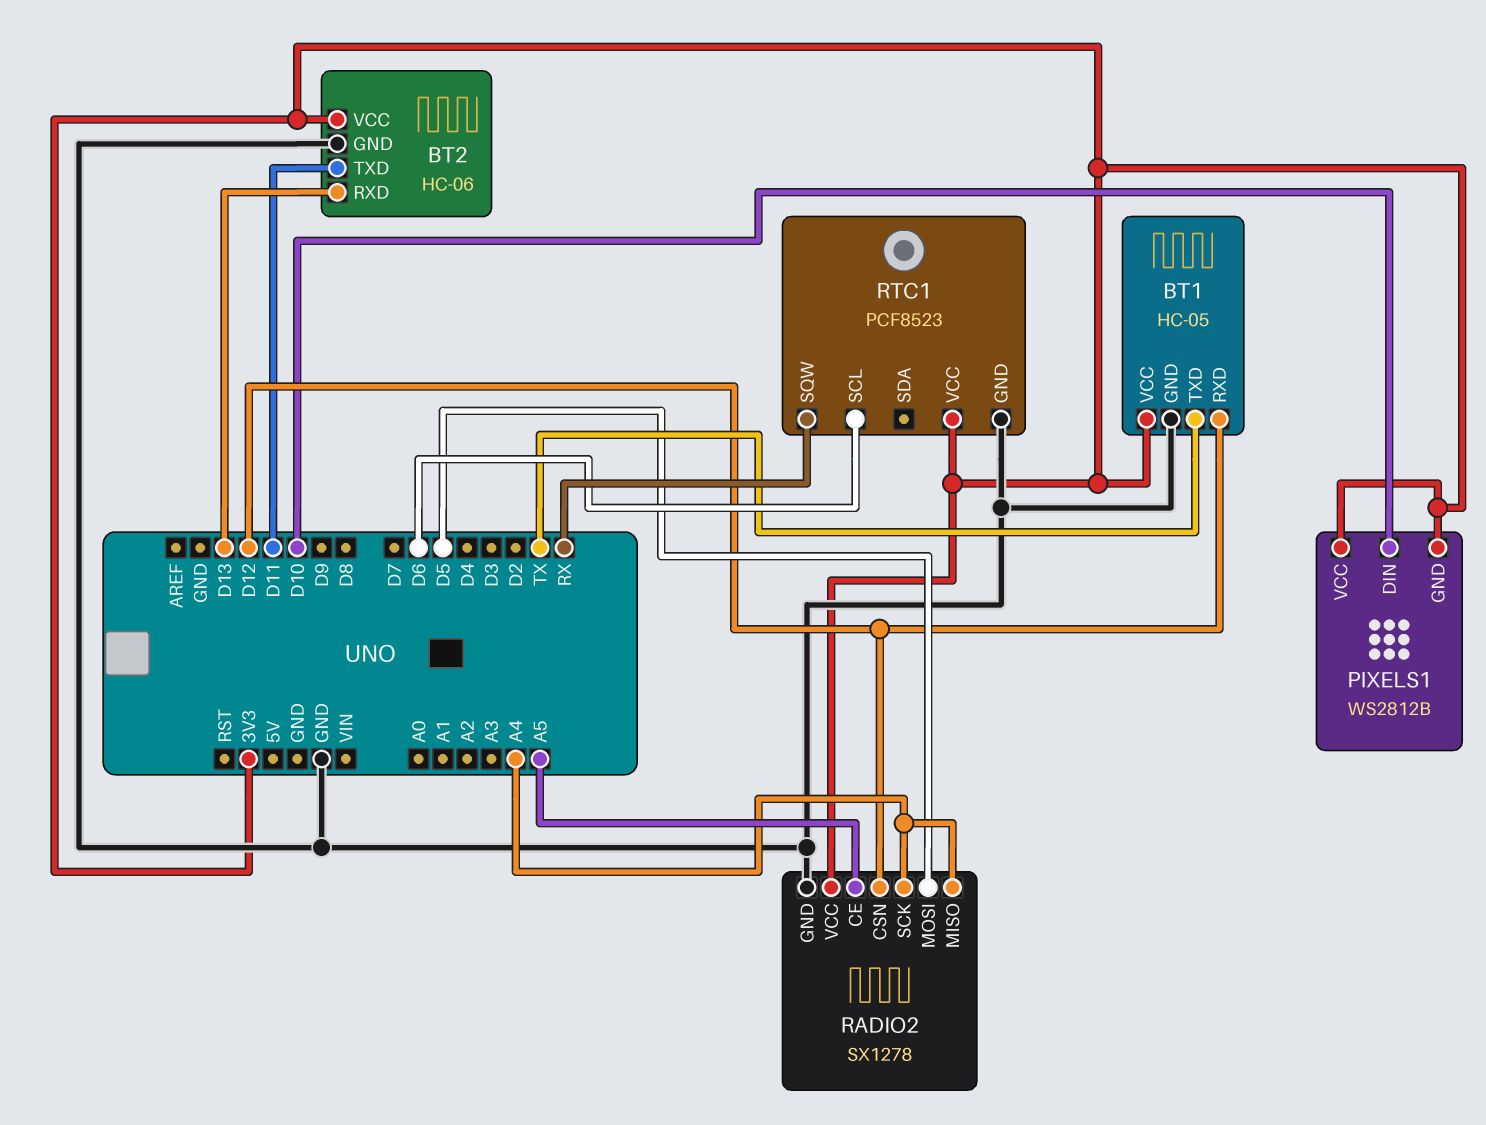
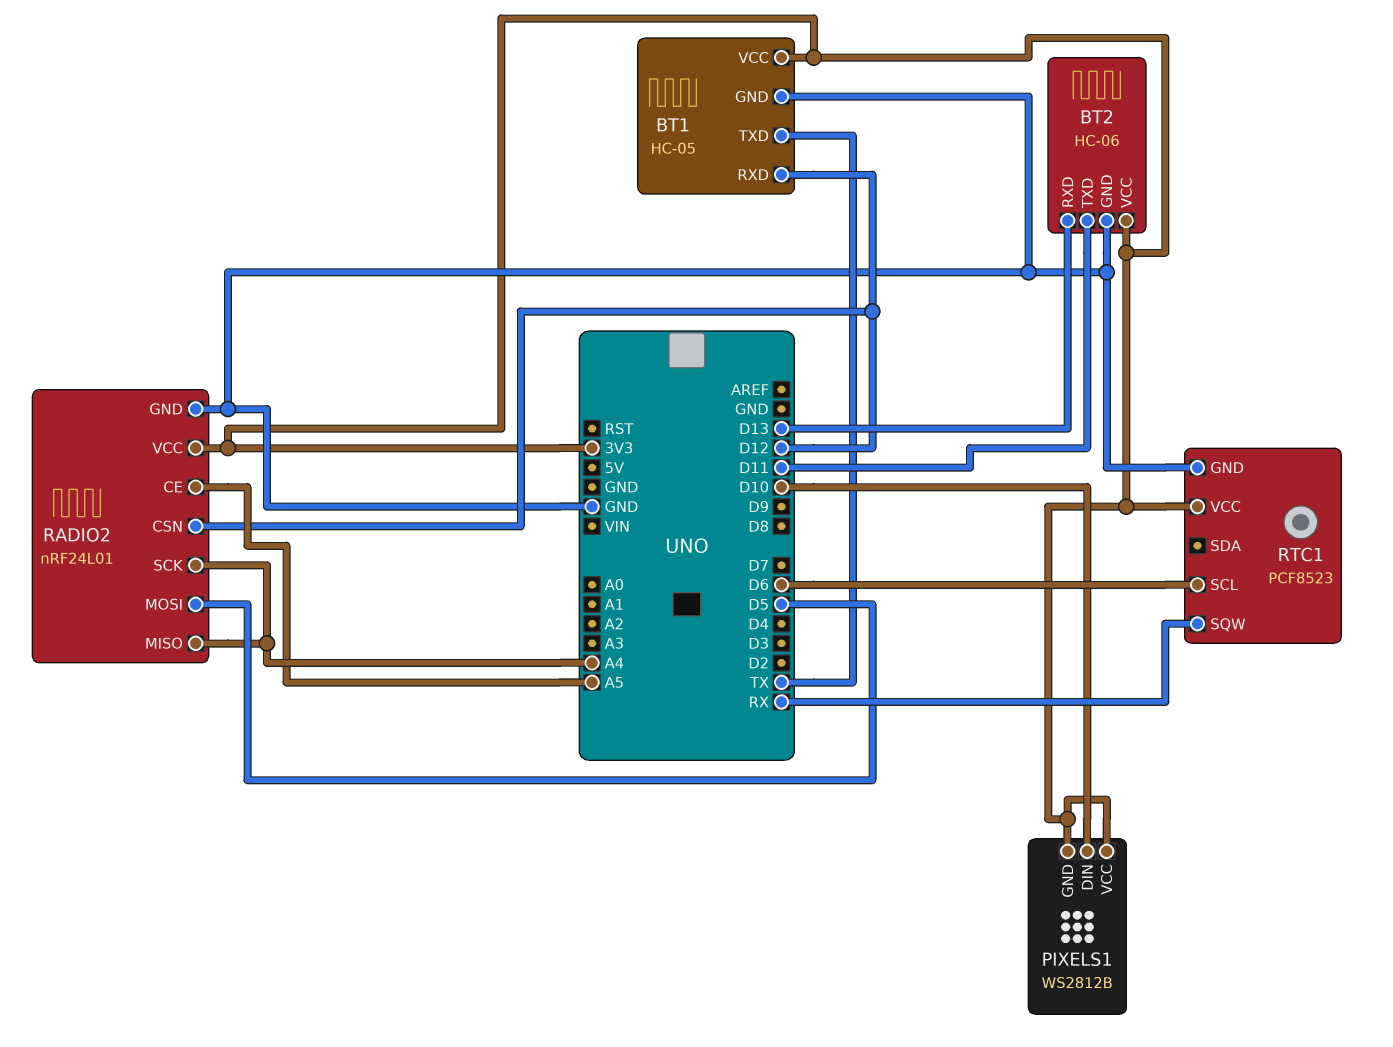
RADIO2: SX1278 -> nRF24L01

